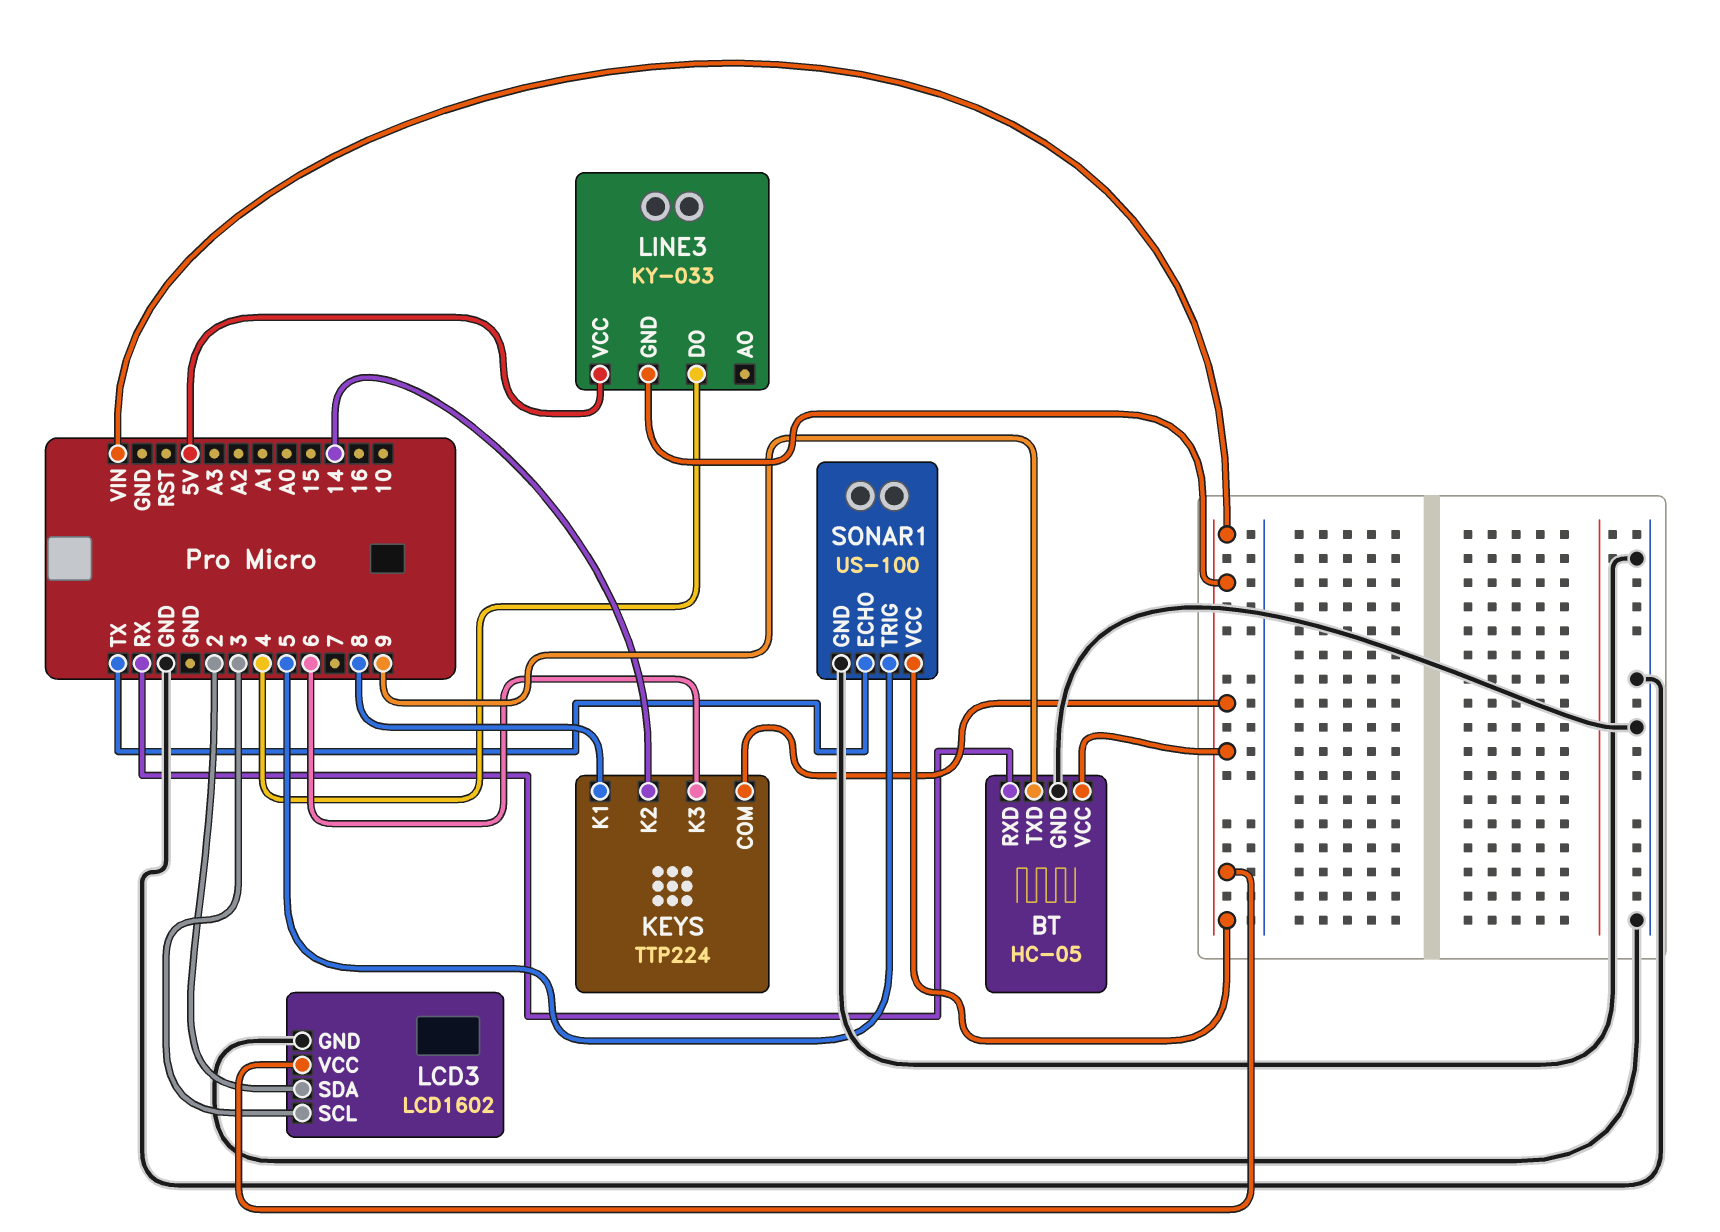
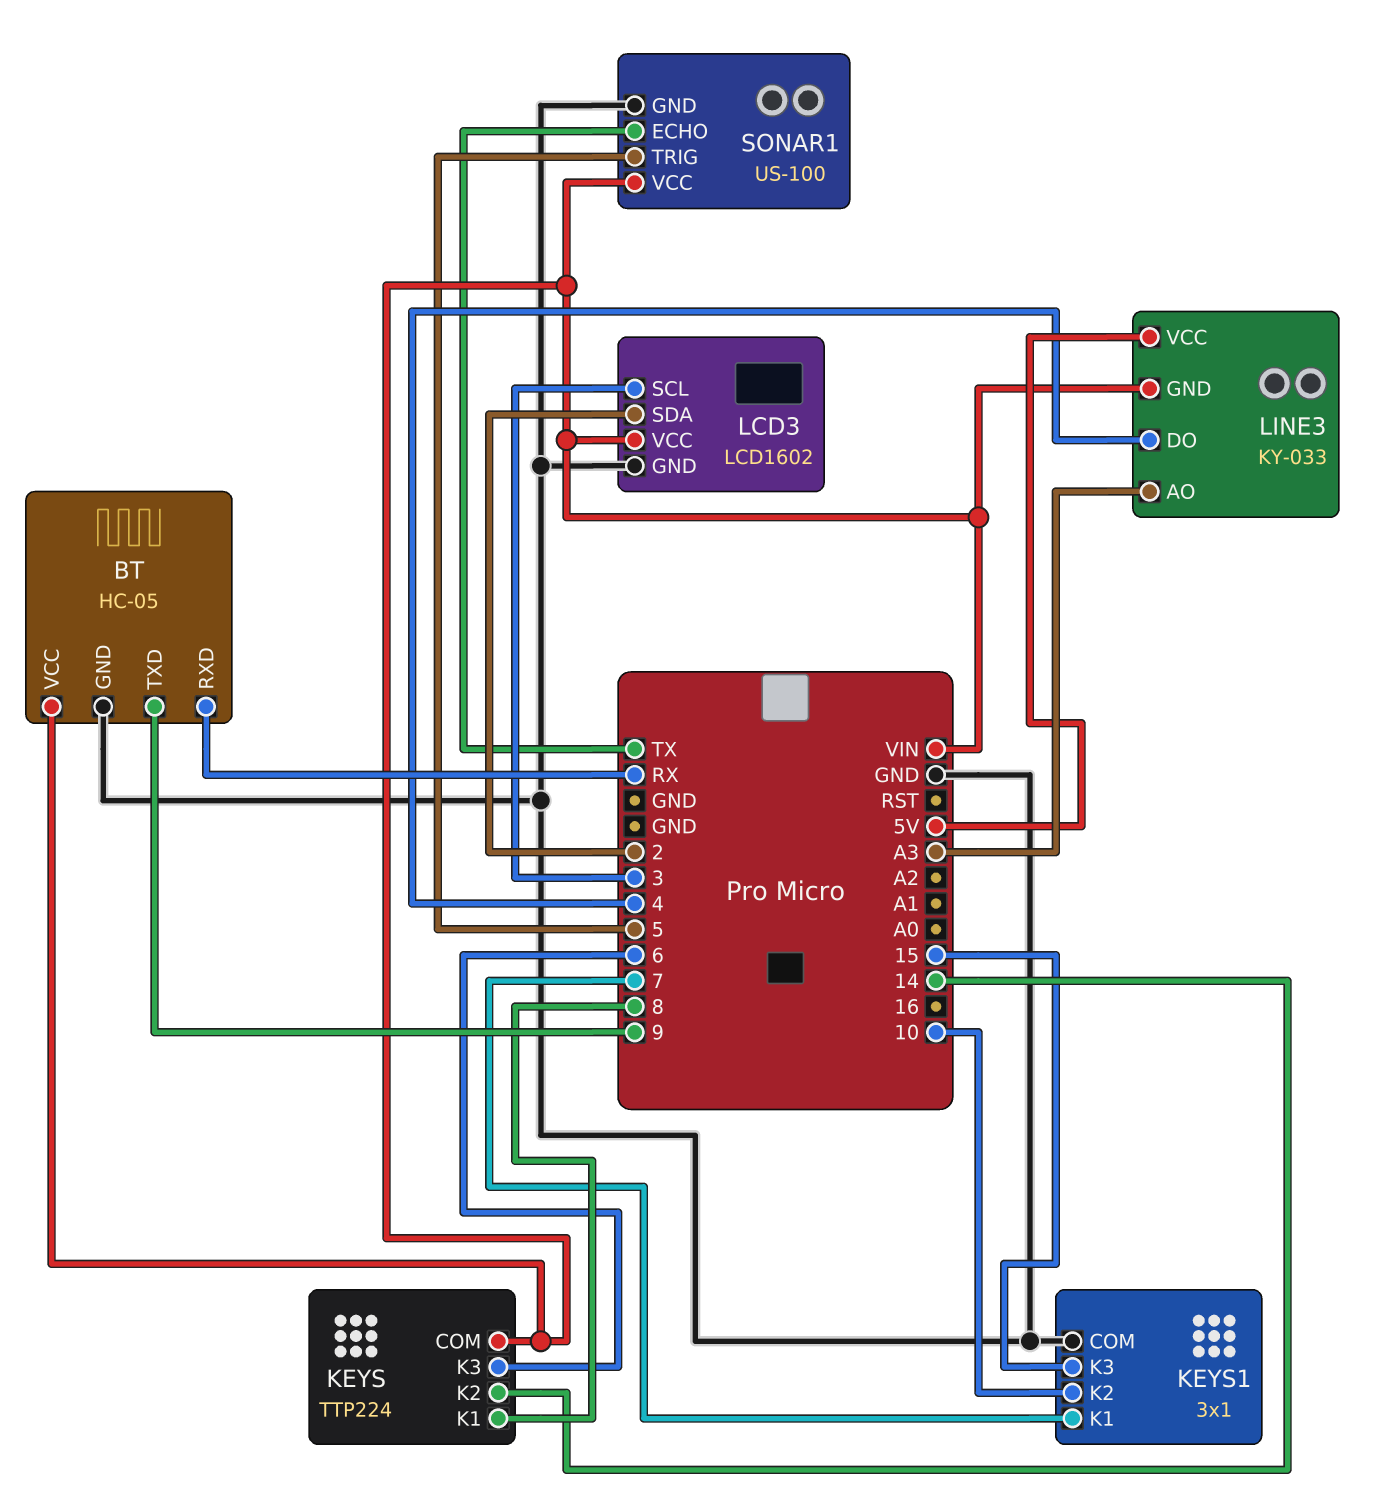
KEYS1: none -> 3x1
KEYS1 pin COM: none -> GND
KEYS1 pin K1: none -> 7
KEYS1 pin K2: none -> 10
KEYS1 pin K3: none -> 15
LINE3 pin AO: none -> A3

